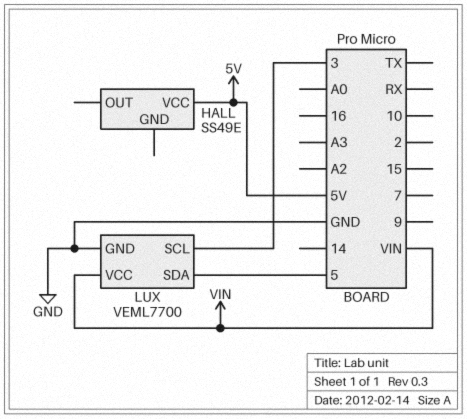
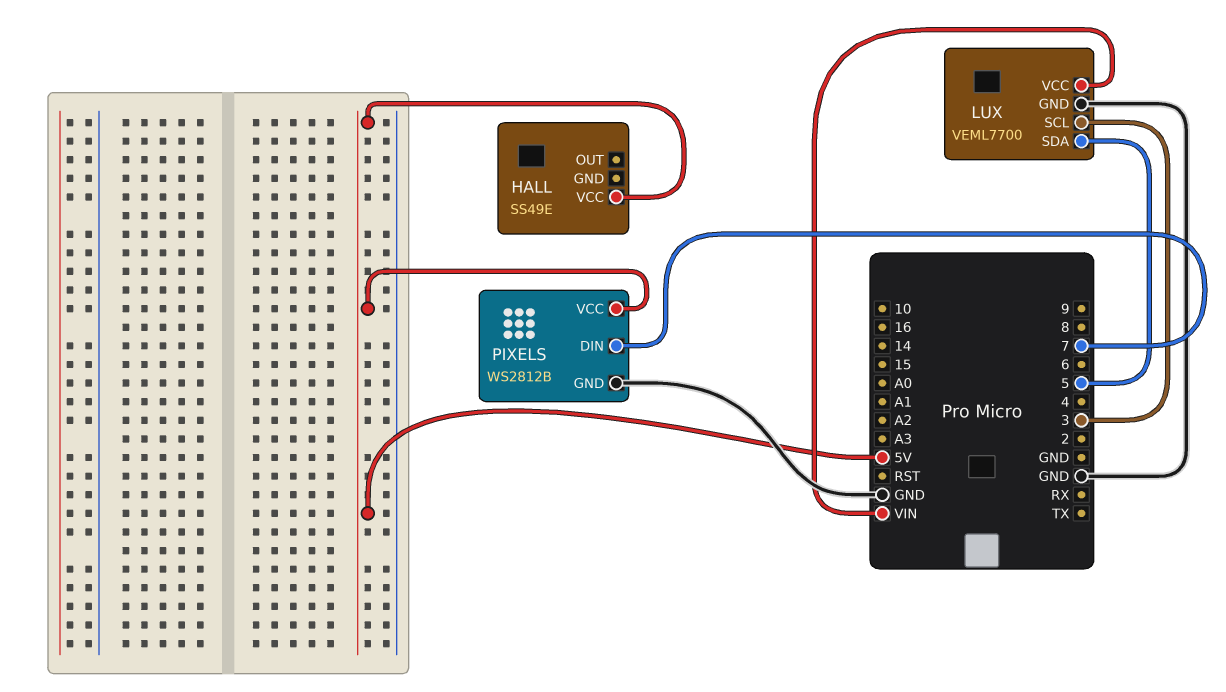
PIXELS: none -> WS2812B
PIXELS pin DIN: none -> 7
PIXELS pin GND: none -> GND
PIXELS pin VCC: none -> 5V

